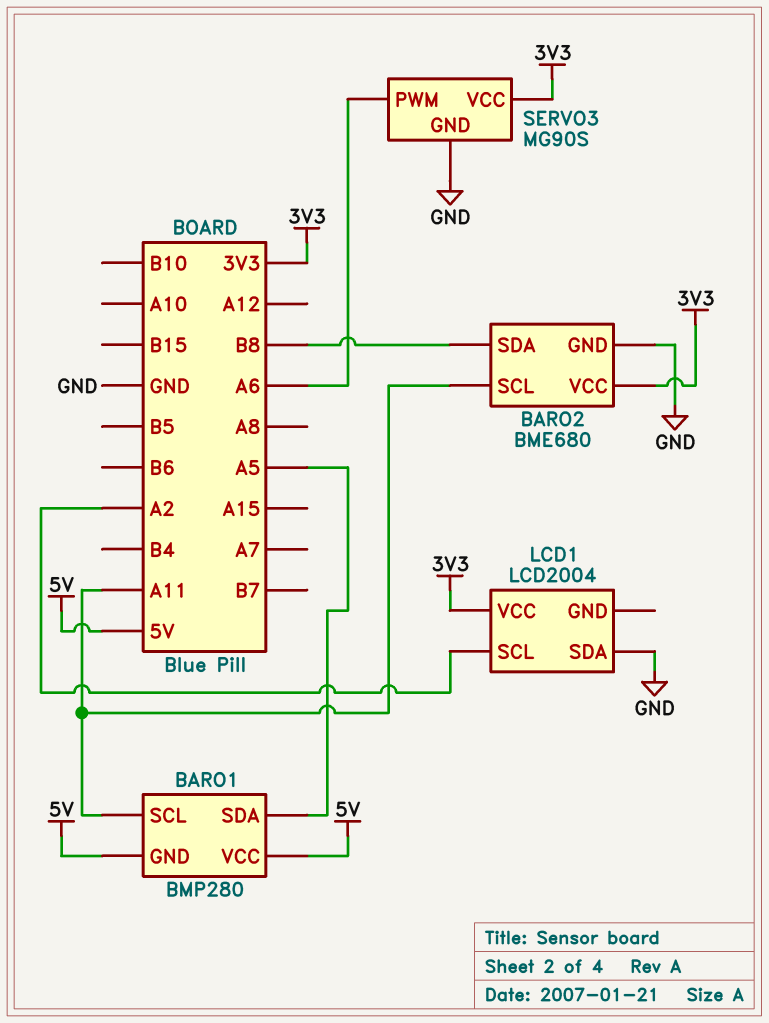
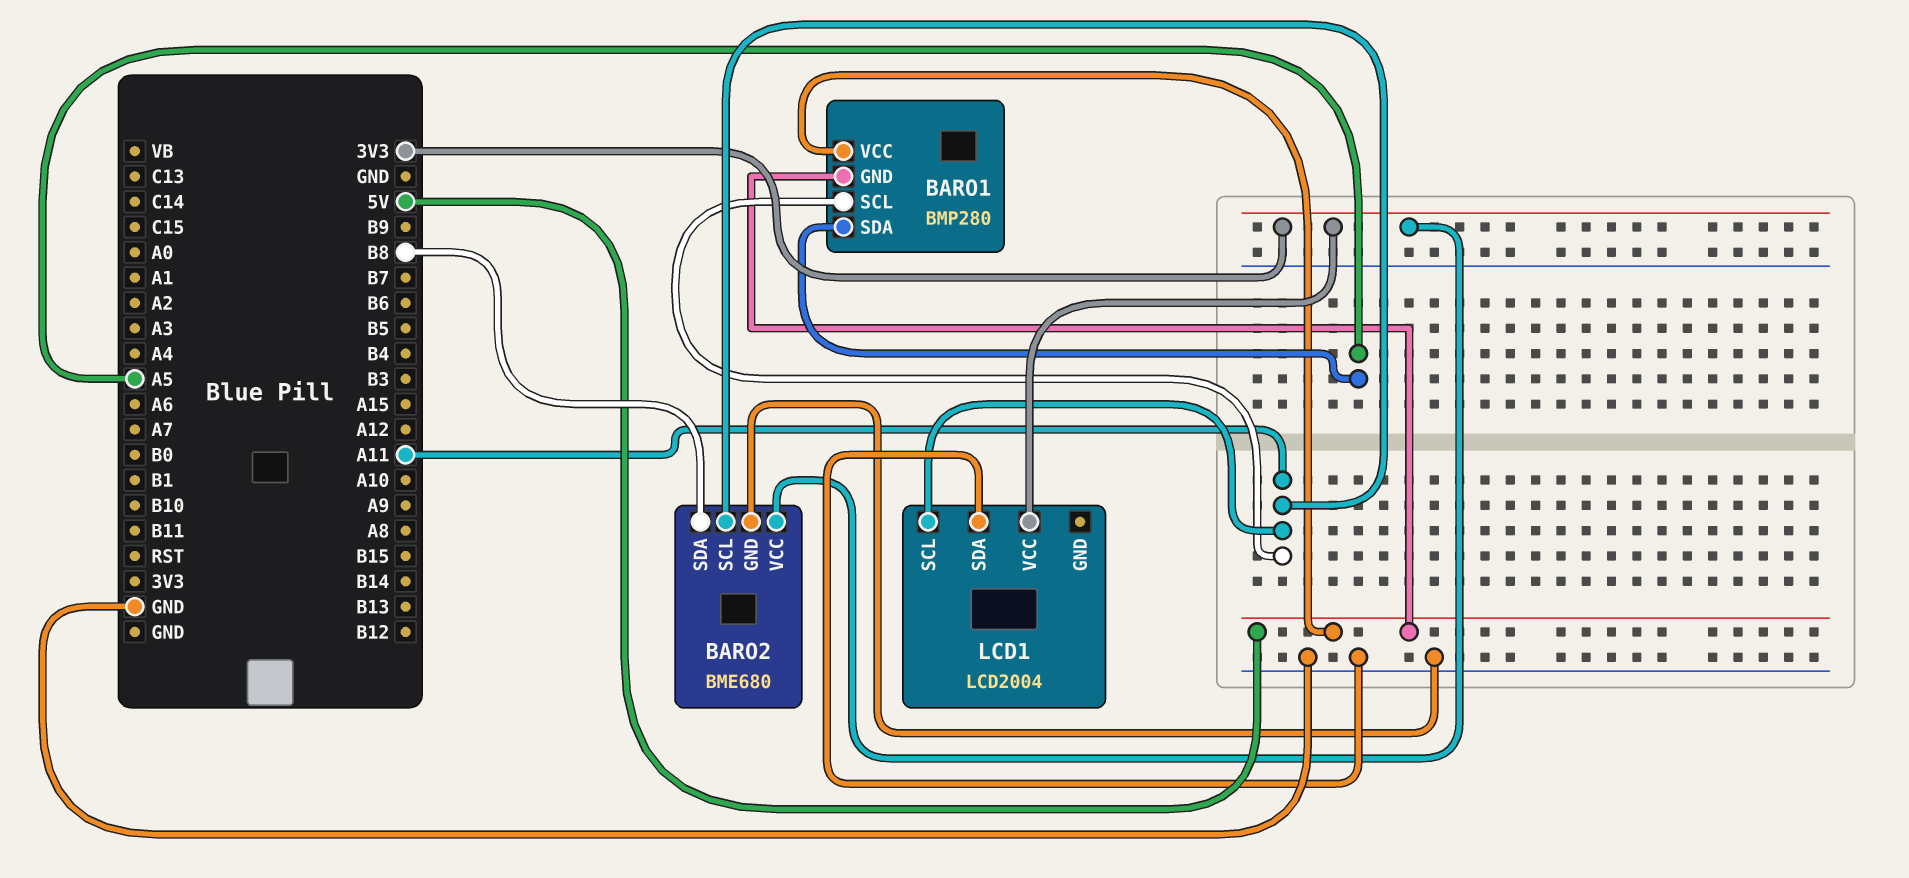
LCD1 pin SCL: A2 -> A11
SERVO3: MG90S -> none
SERVO3 pin GND: GND -> none
SERVO3 pin PWM: A6 -> none
SERVO3 pin VCC: 3V3 -> none

